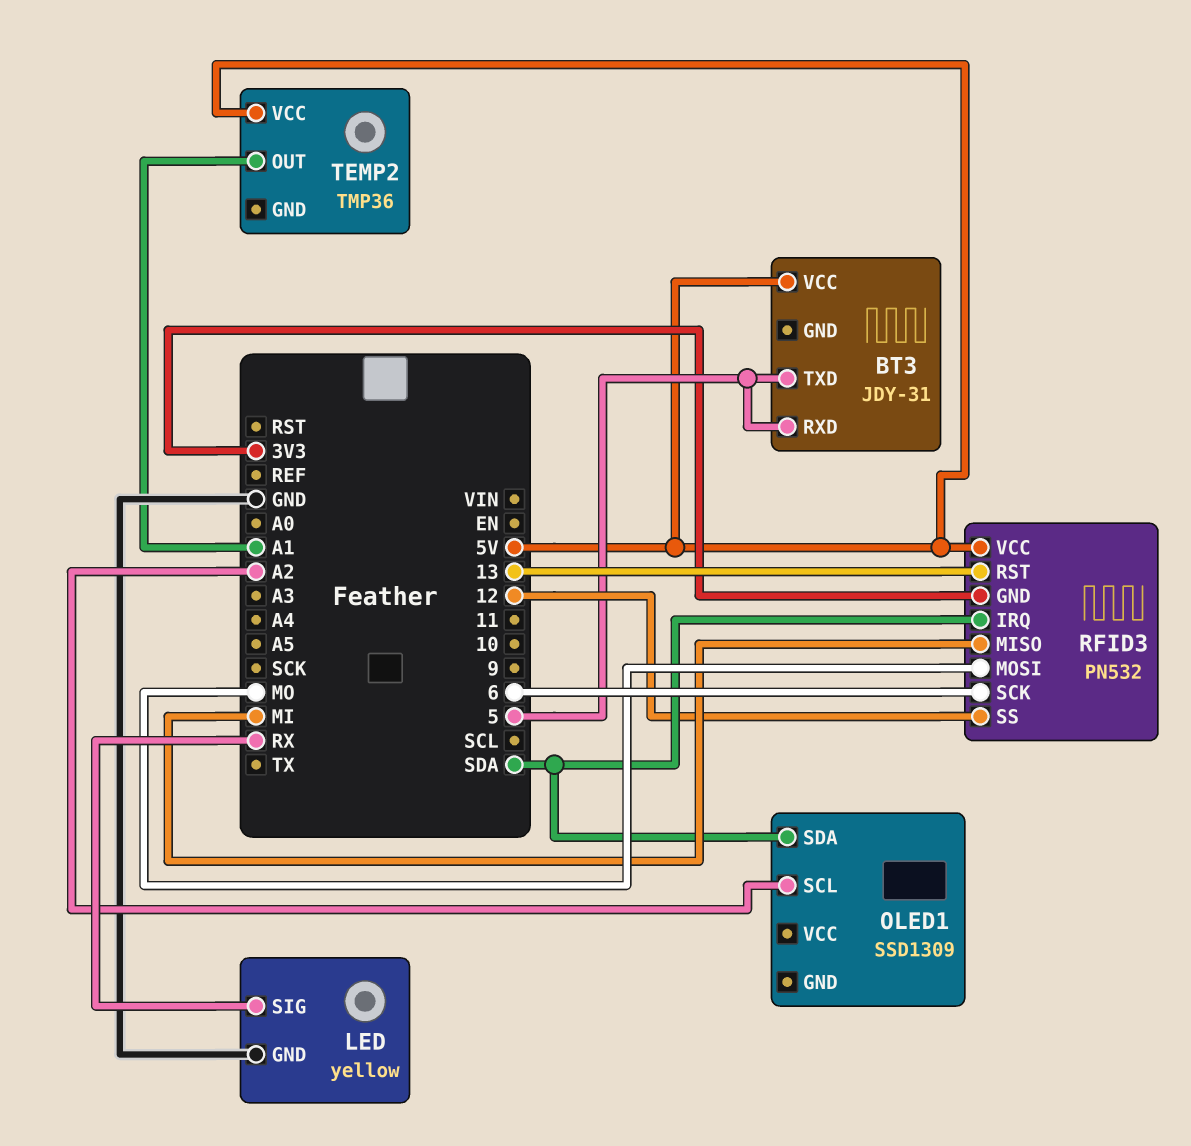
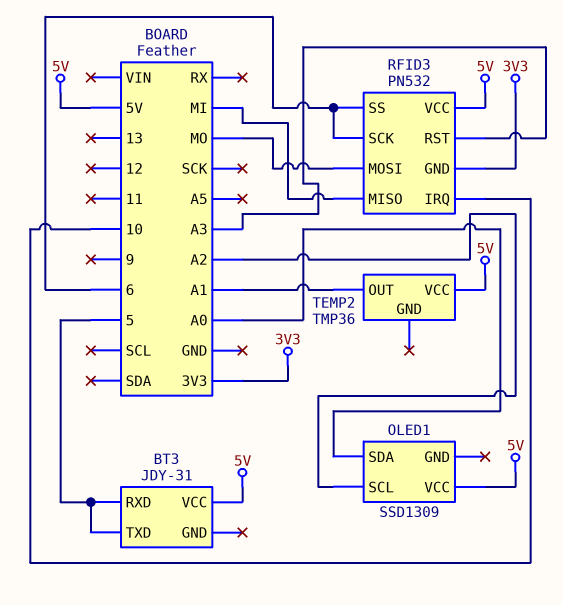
LED: yellow -> none
LED pin GND: GND -> none
LED pin SIG: RX -> none
OLED1 pin SDA: SDA -> A0
OLED1 pin VCC: none -> 5V
RFID3 pin IRQ: SDA -> 10
RFID3 pin RST: 13 -> A3
RFID3 pin SS: 12 -> 6

